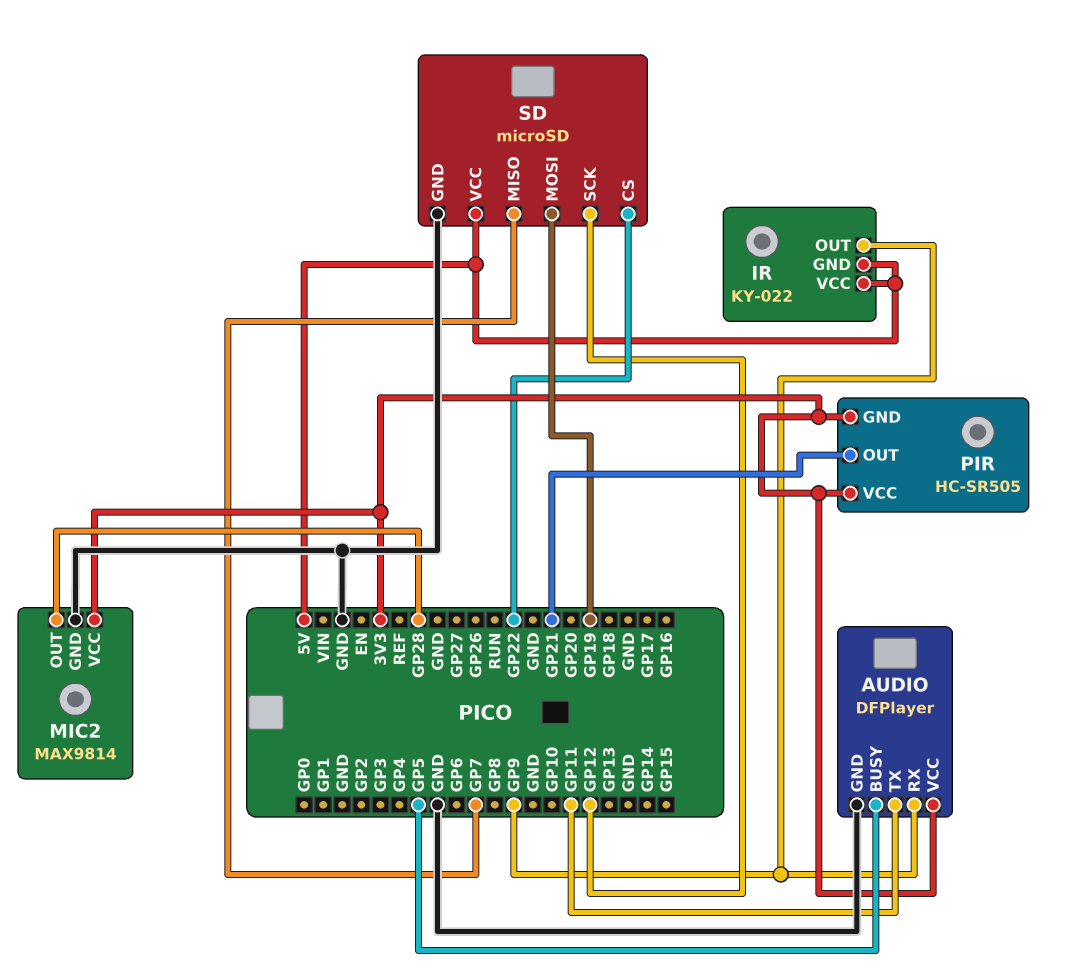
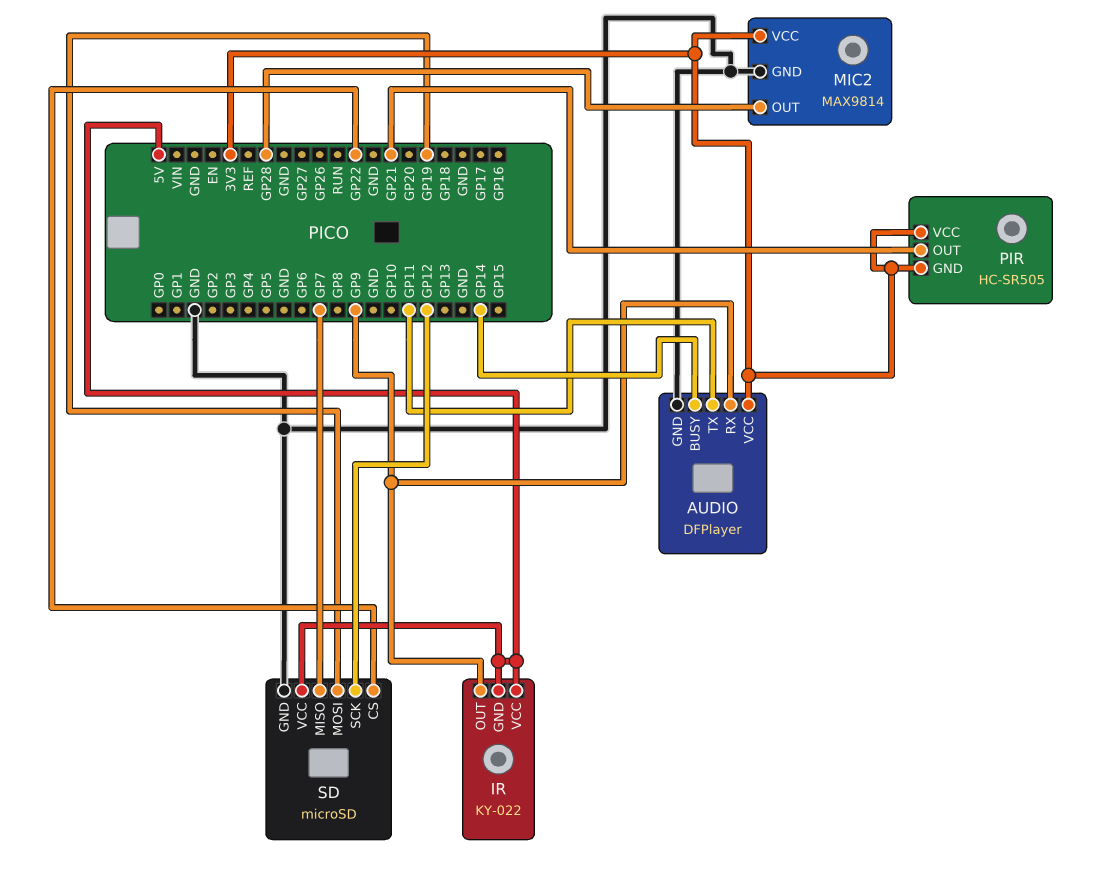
AUDIO pin BUSY: GP5 -> GP14

